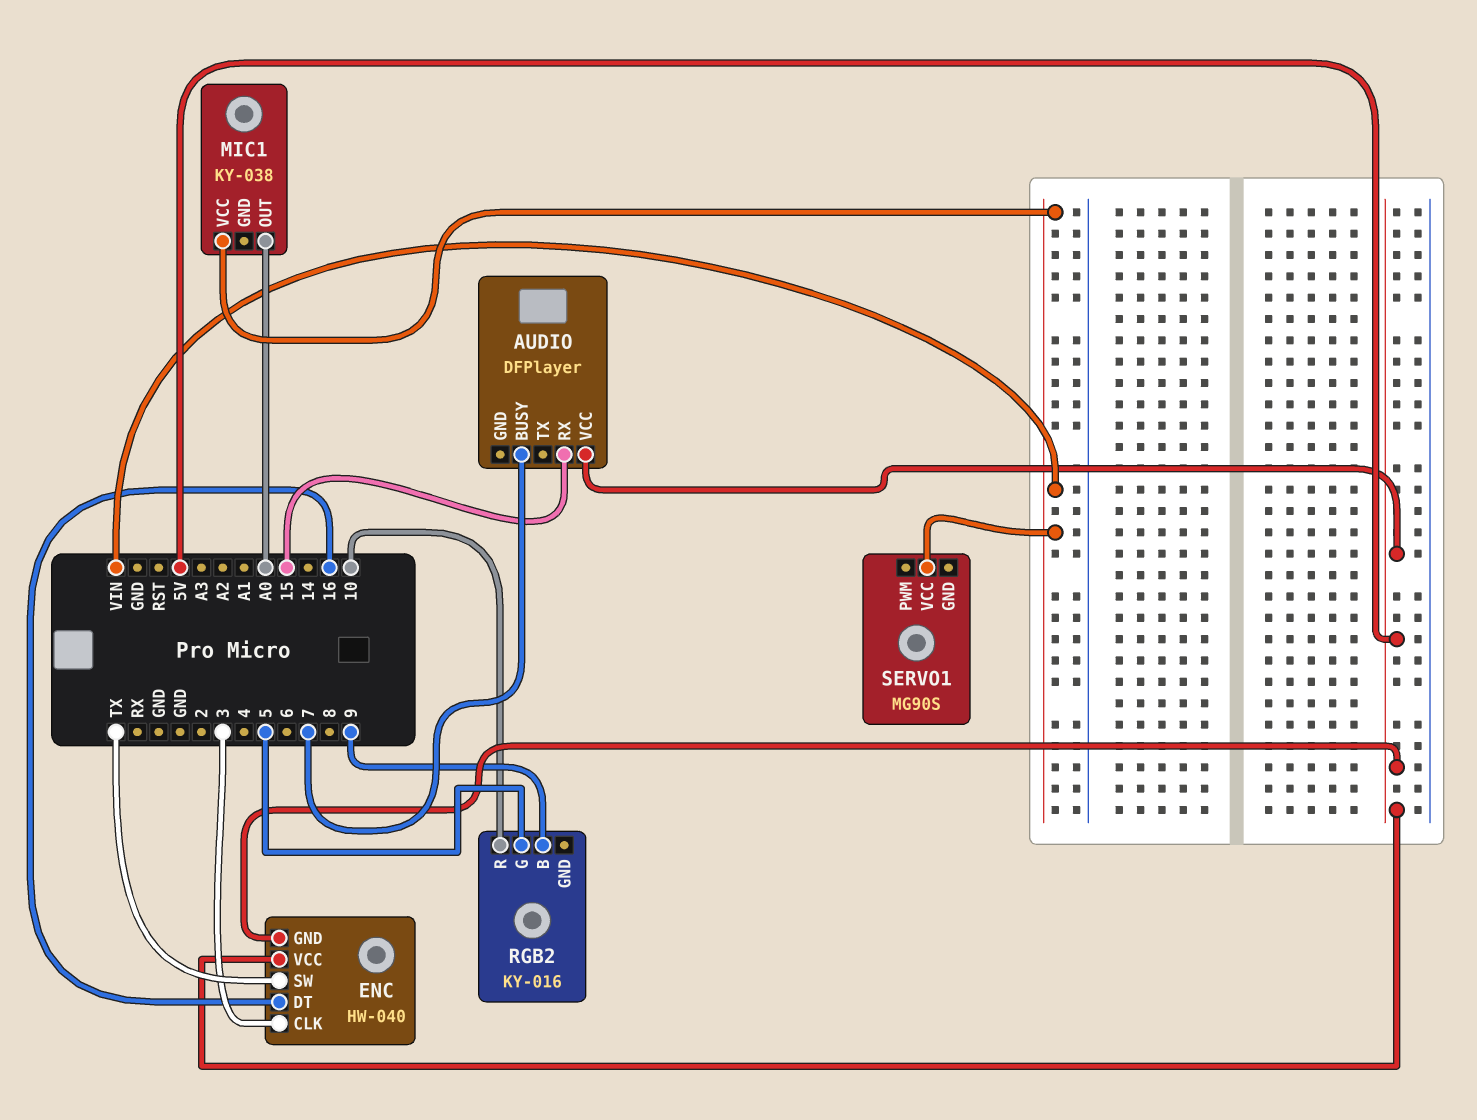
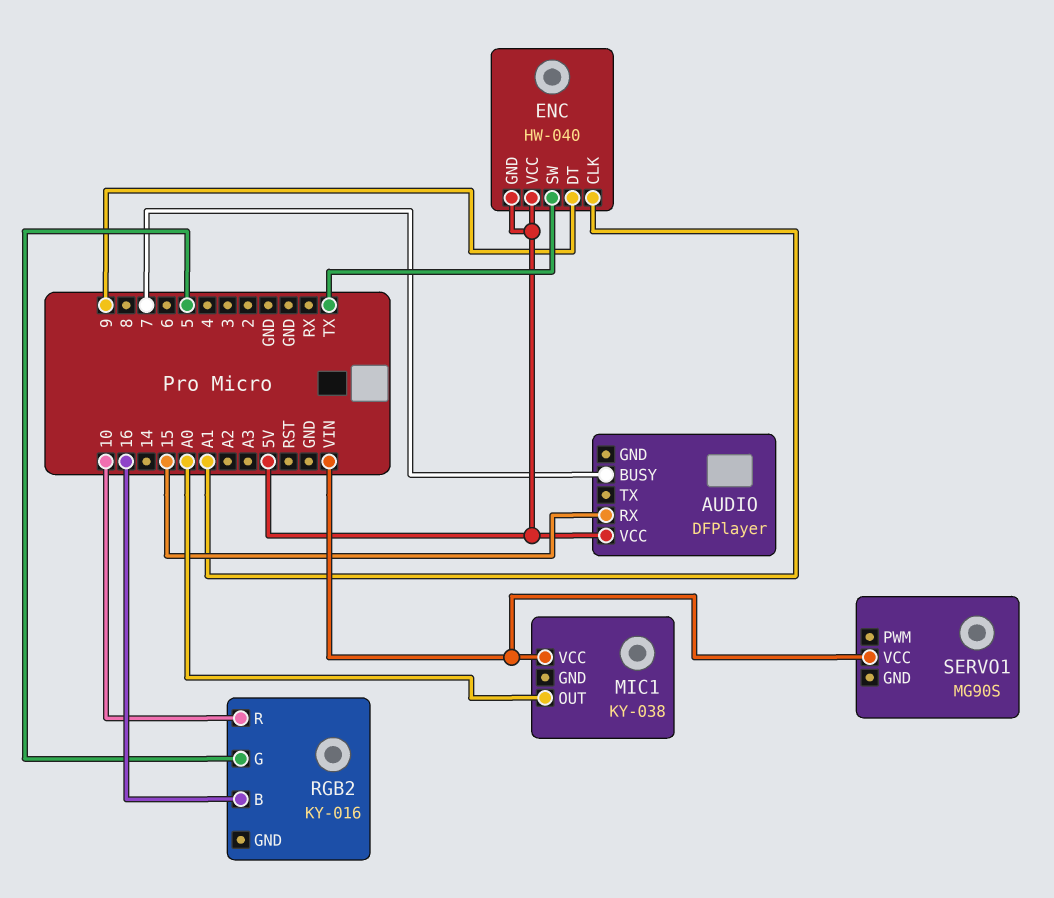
ENC pin CLK: 3 -> A1
ENC pin DT: 16 -> 9
RGB2 pin B: 9 -> 16

